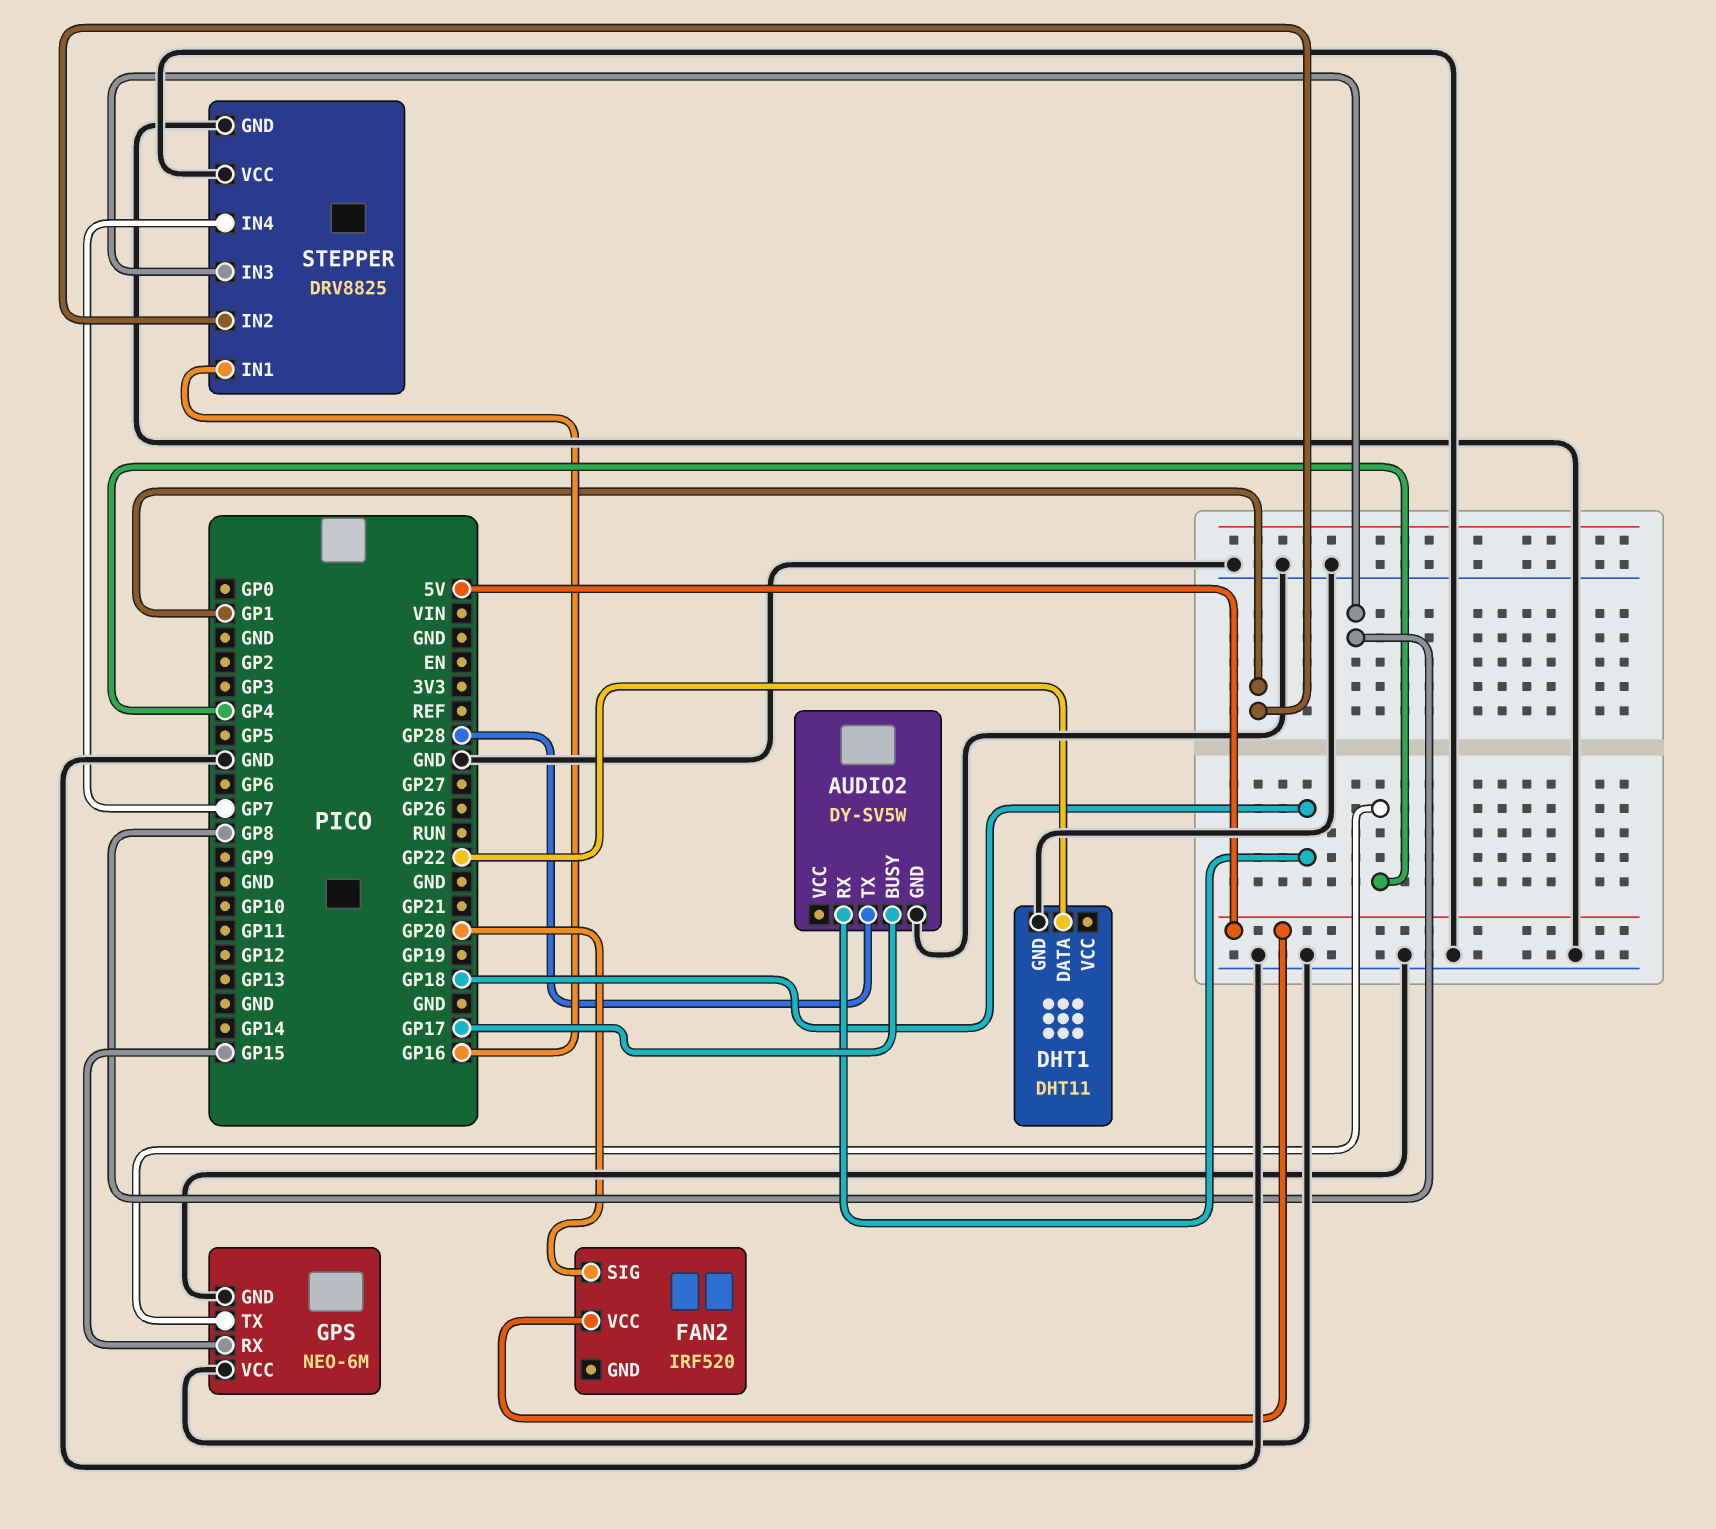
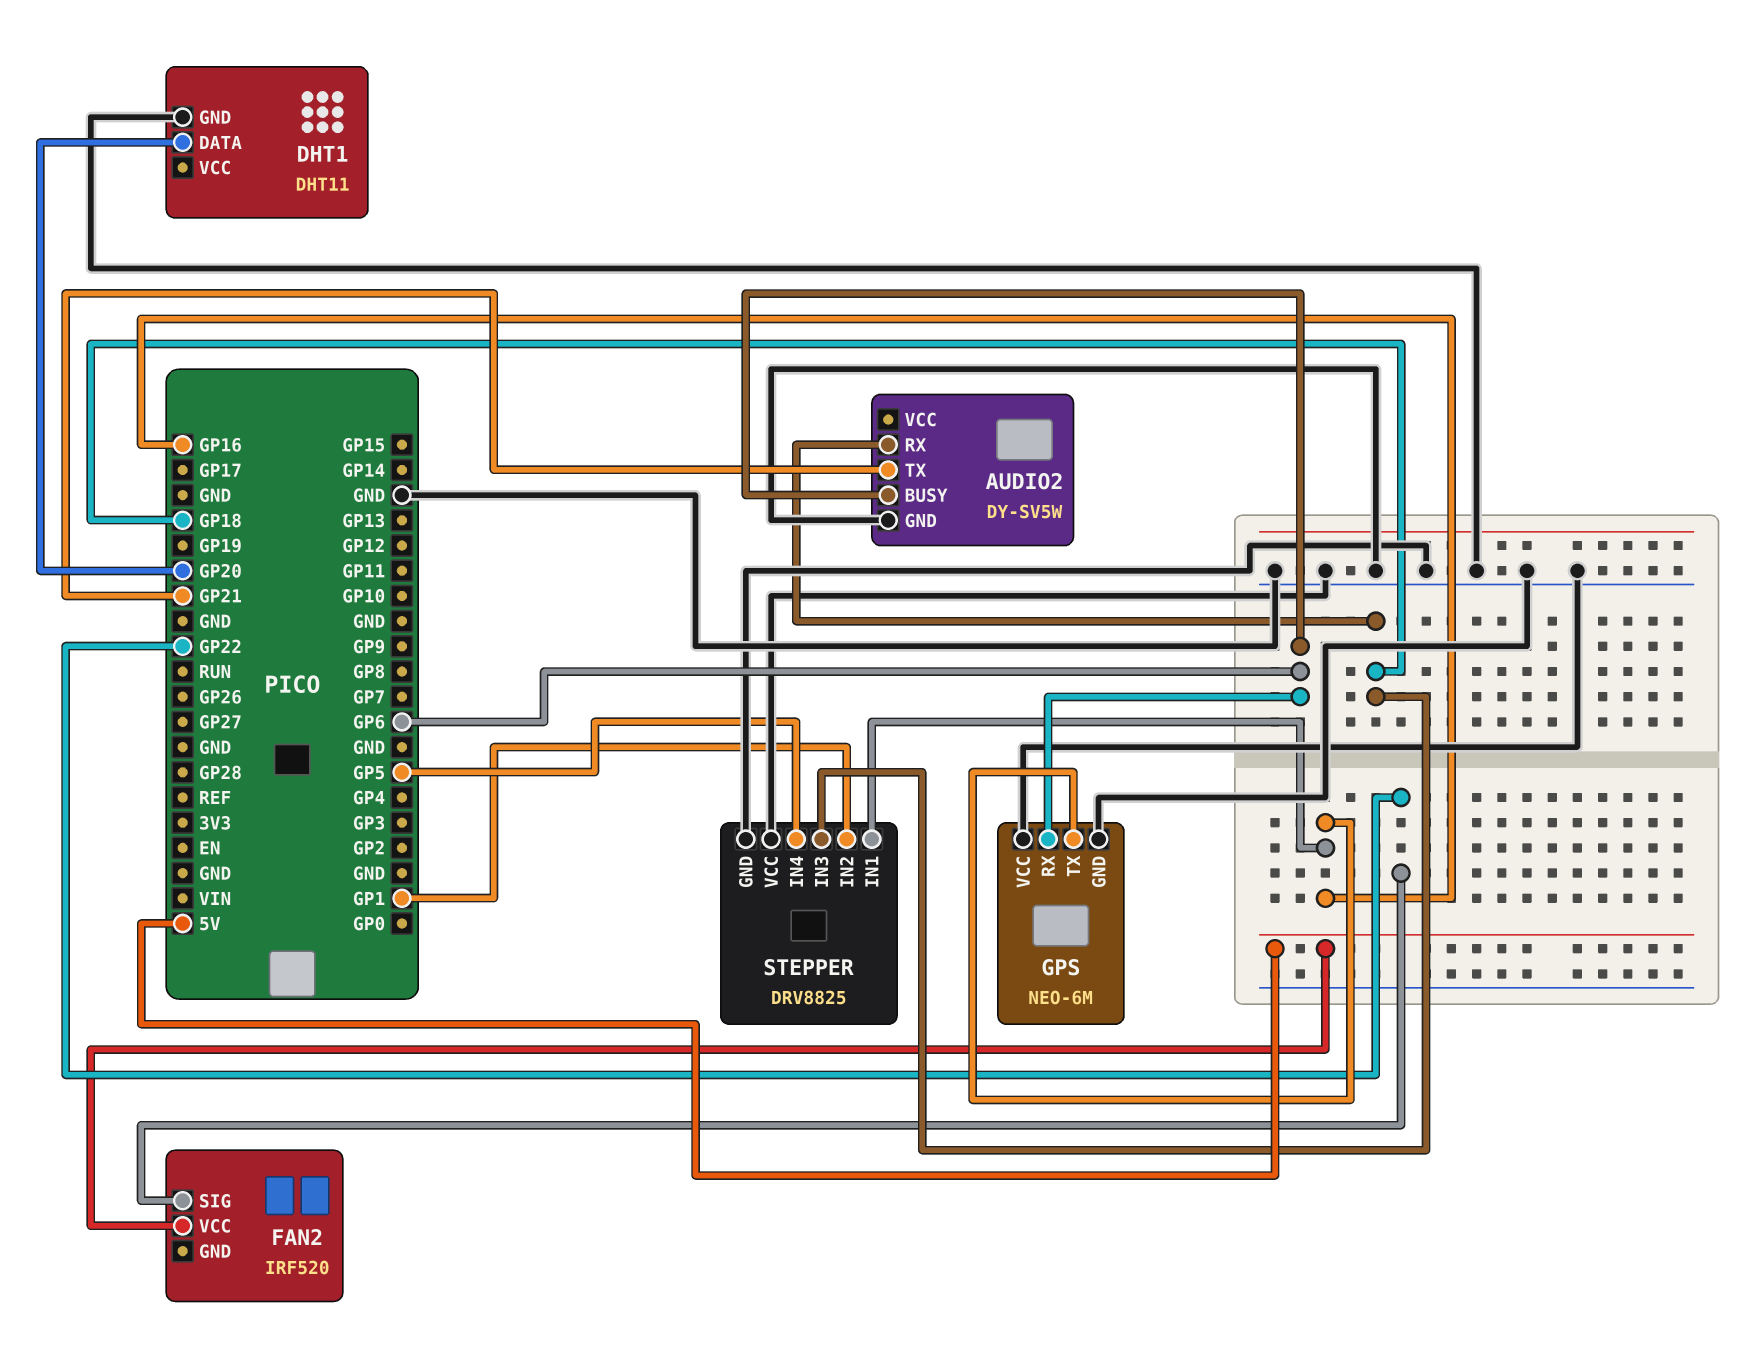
AUDIO2 pin BUSY: GP17 -> GP6
AUDIO2 pin TX: GP28 -> GP21
DHT1 pin DATA: GP22 -> GP20
FAN2 pin SIG: GP20 -> GP22
GPS pin RX: GP15 -> GP6
GPS pin TX: GP4 -> GP16
STEPPER pin IN3: GP8 -> GP18
STEPPER pin IN4: GP7 -> GP5

